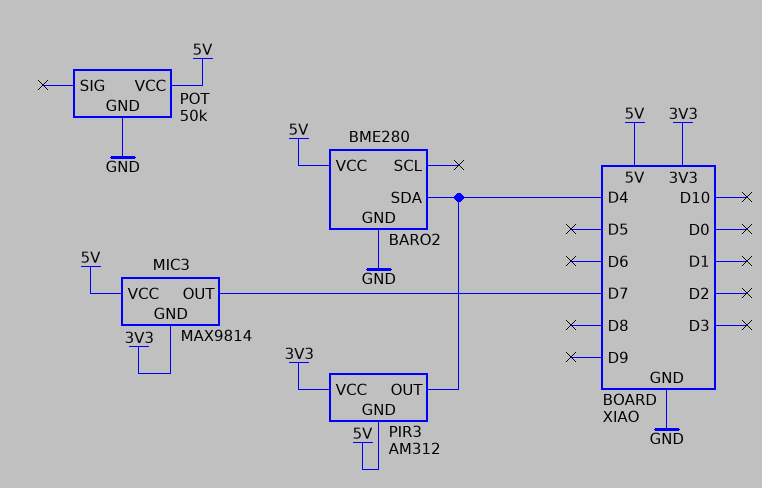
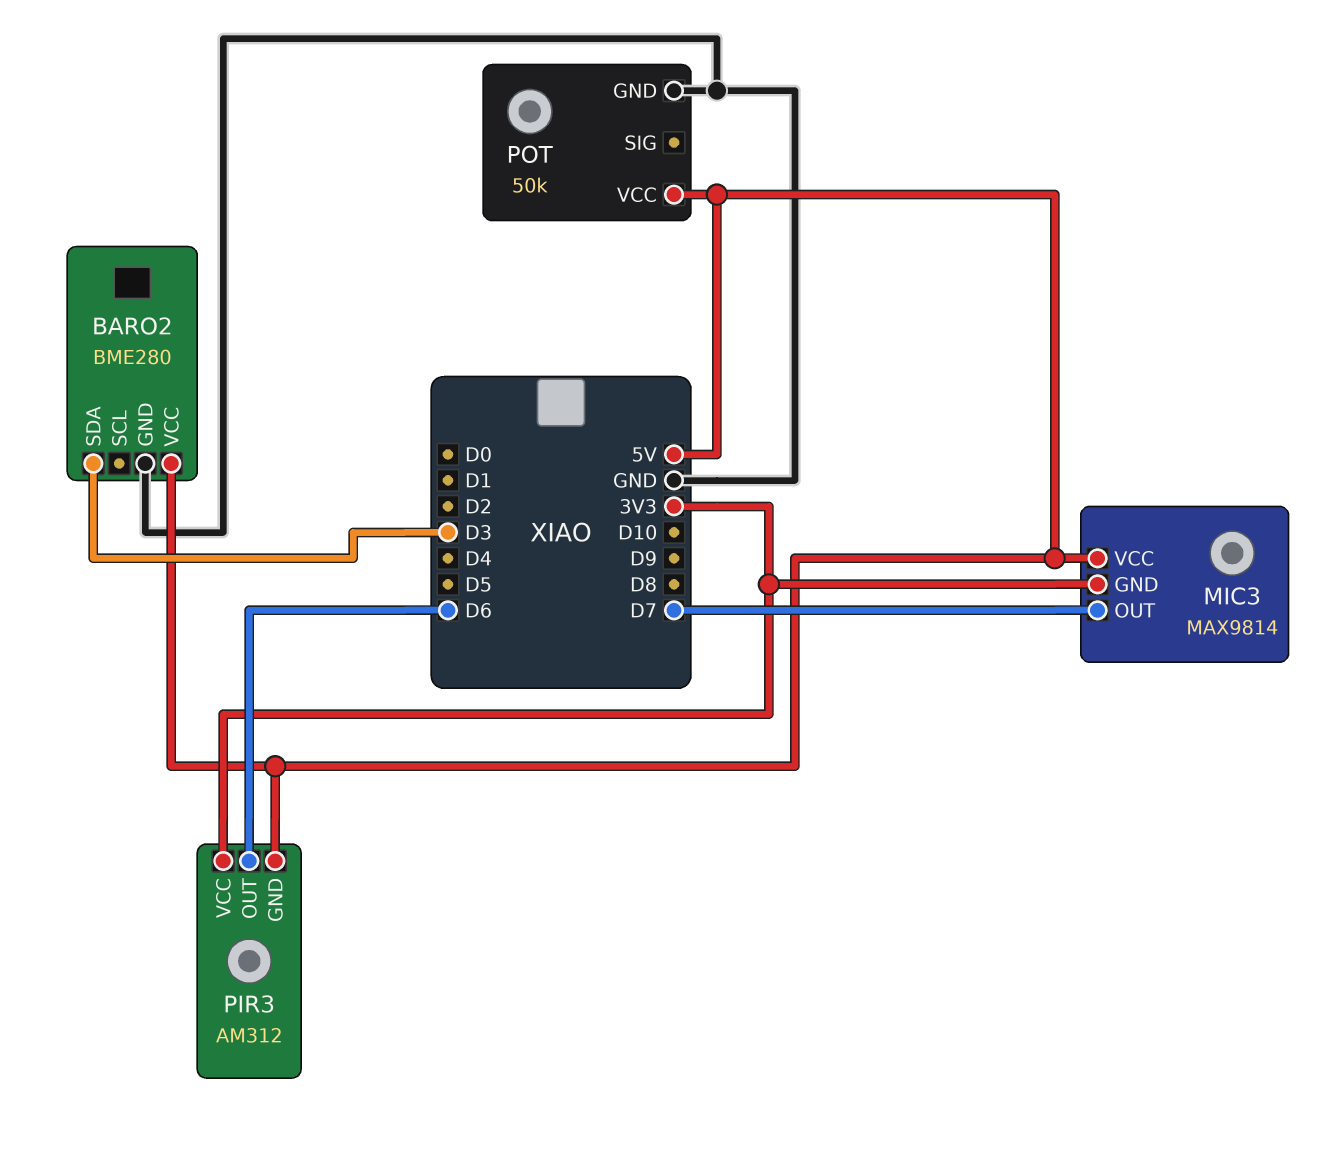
BARO2 pin SDA: D4 -> D3
PIR3 pin OUT: D4 -> D6

